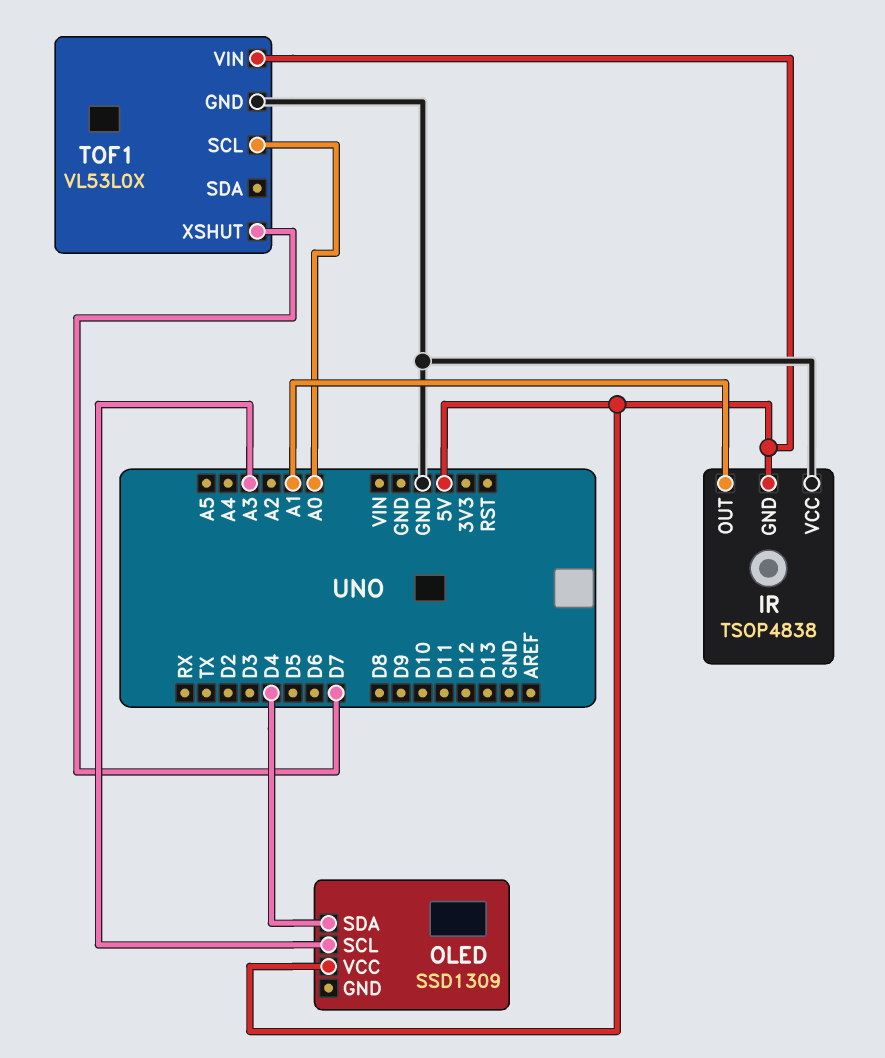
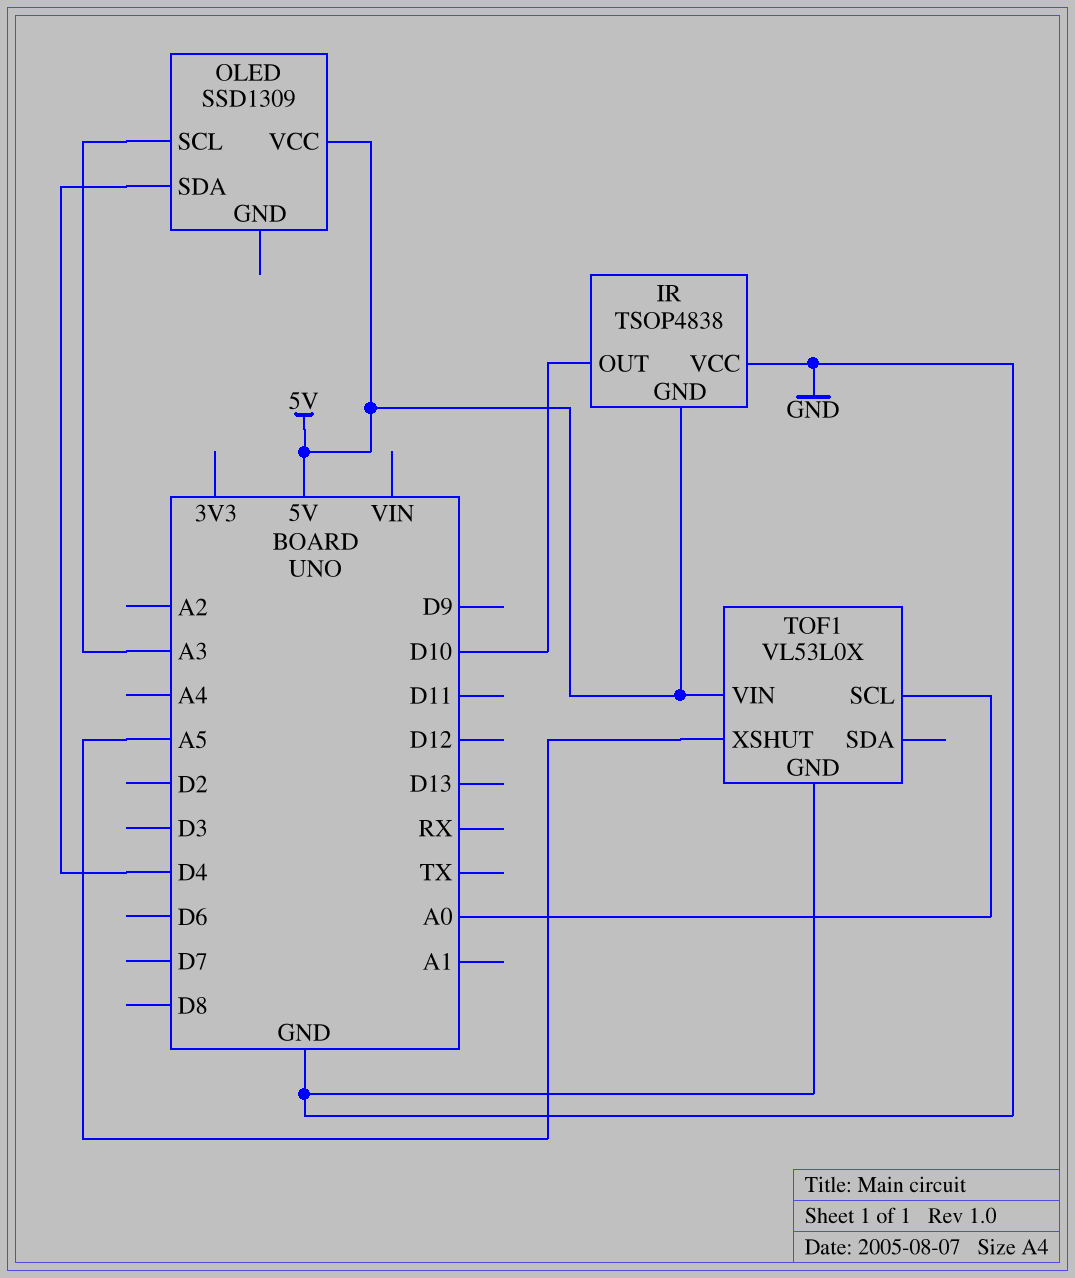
IR pin OUT: A1 -> D10
TOF1 pin XSHUT: D7 -> A5

